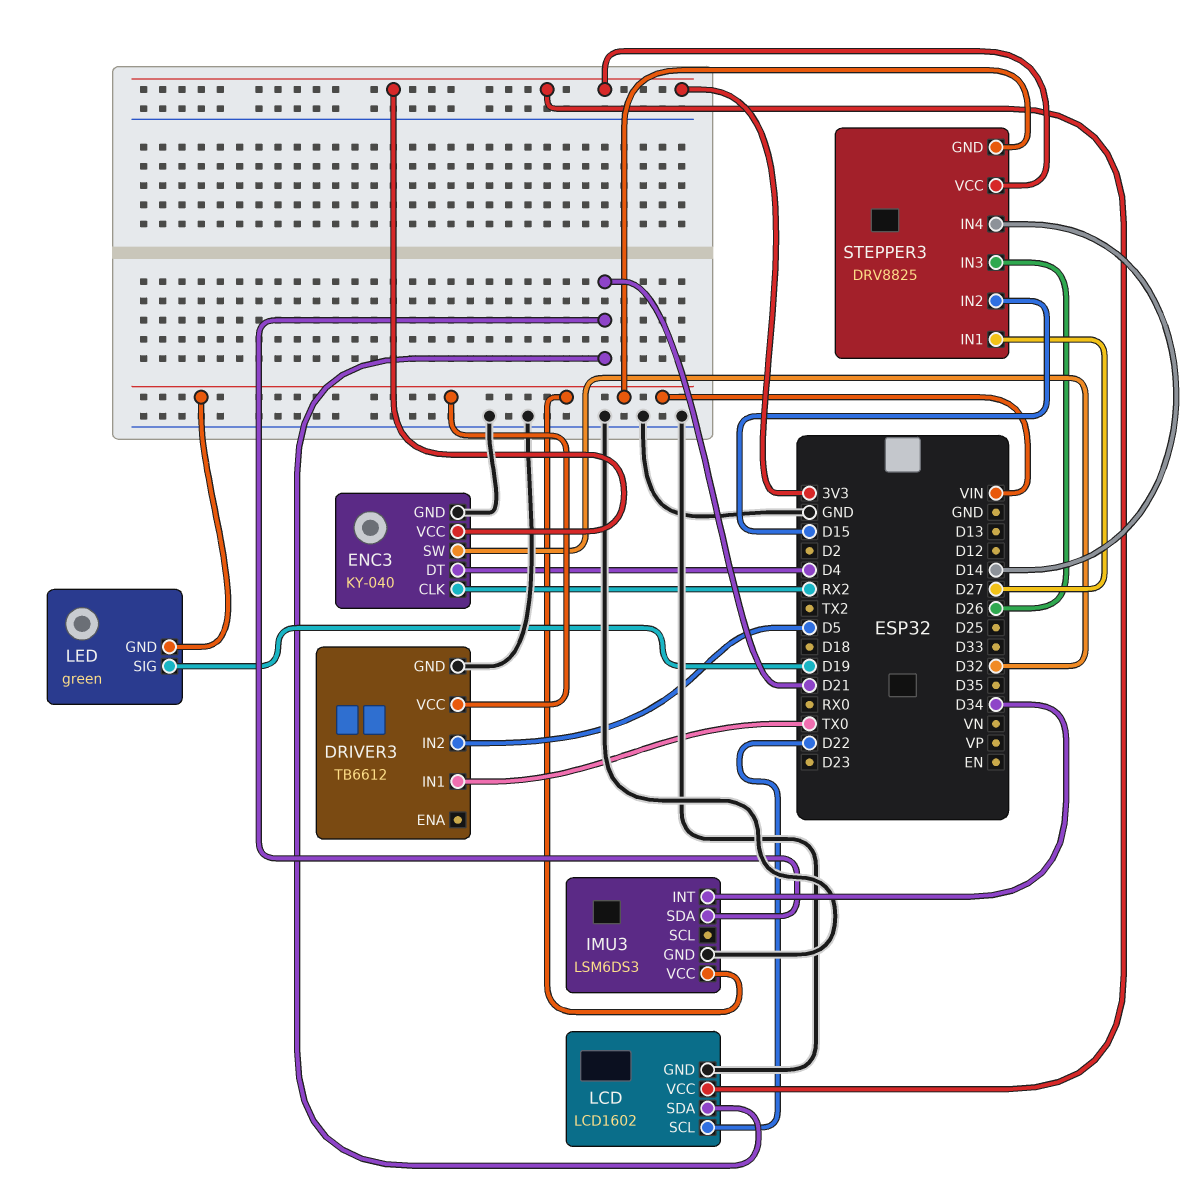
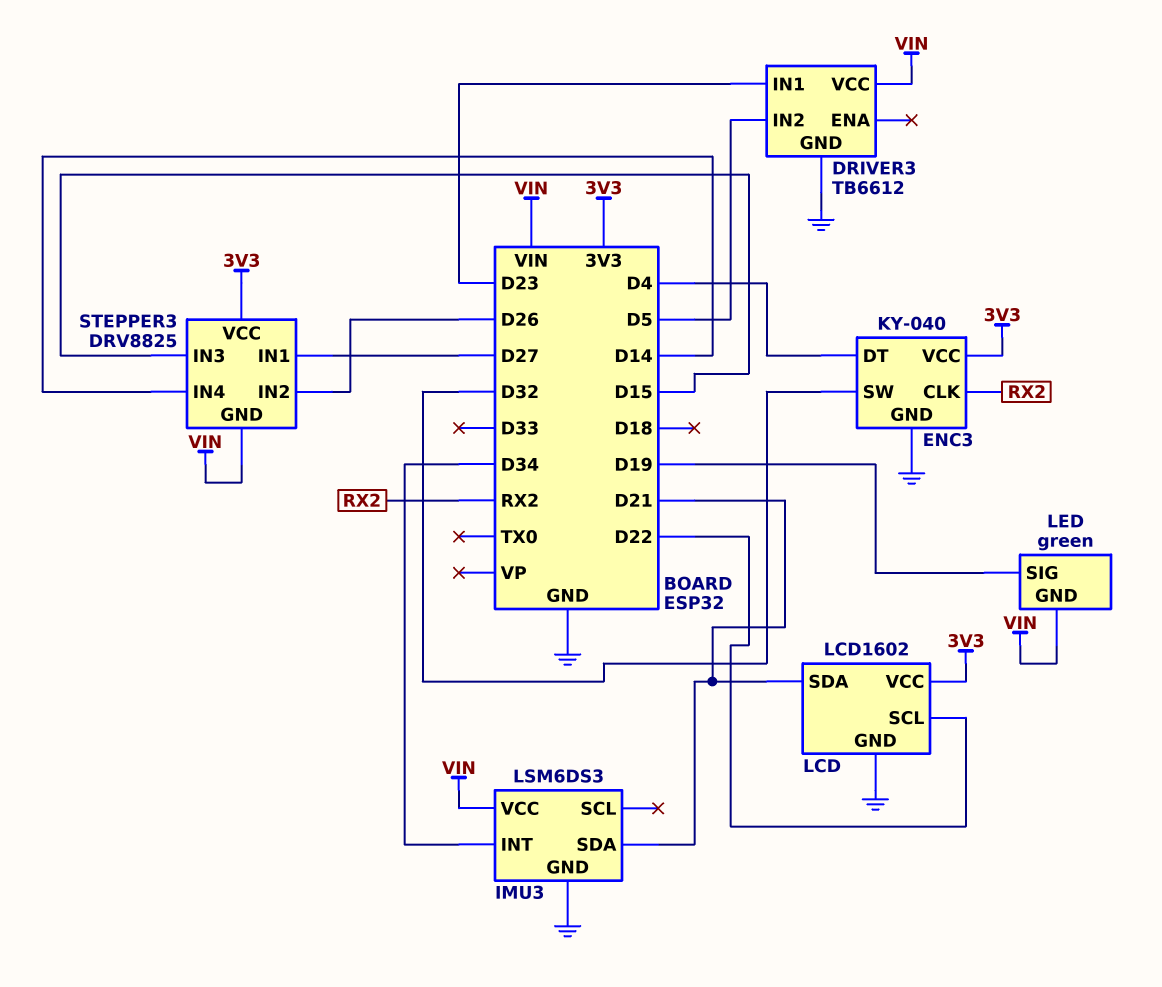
DRIVER3 pin IN1: TX0 -> D23
STEPPER3 pin IN2: D15 -> D26
STEPPER3 pin IN3: D26 -> D15

